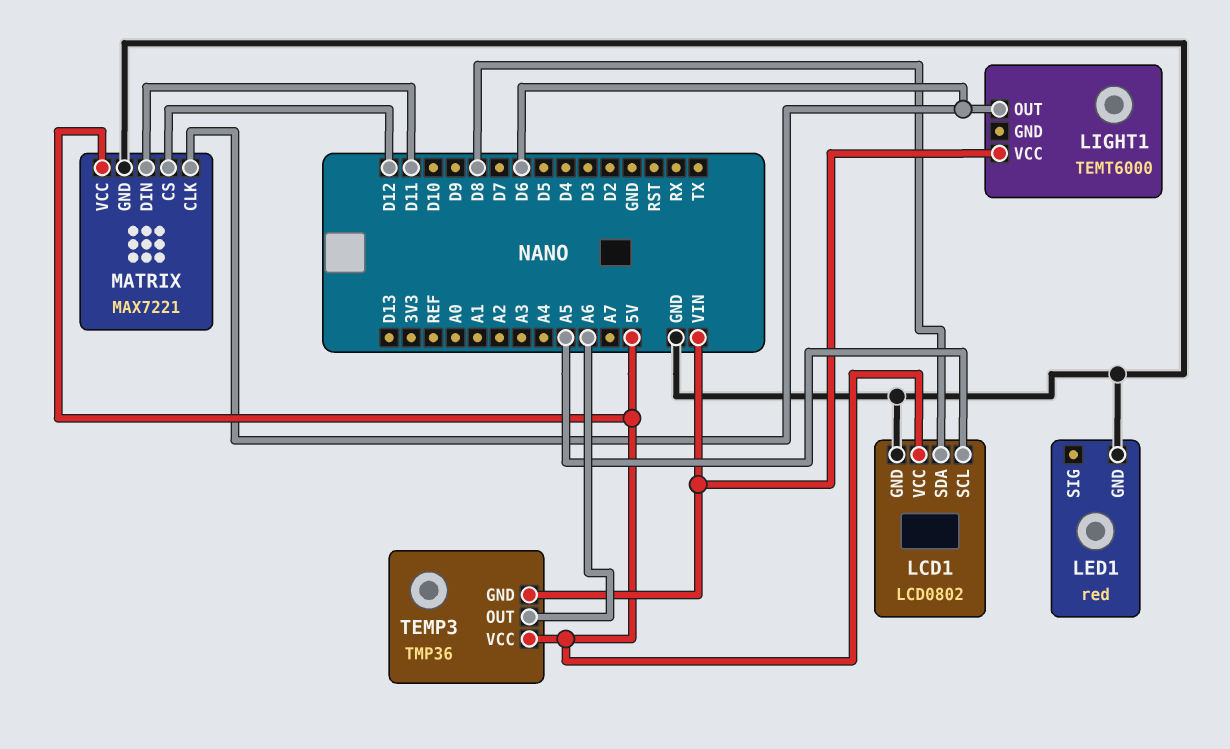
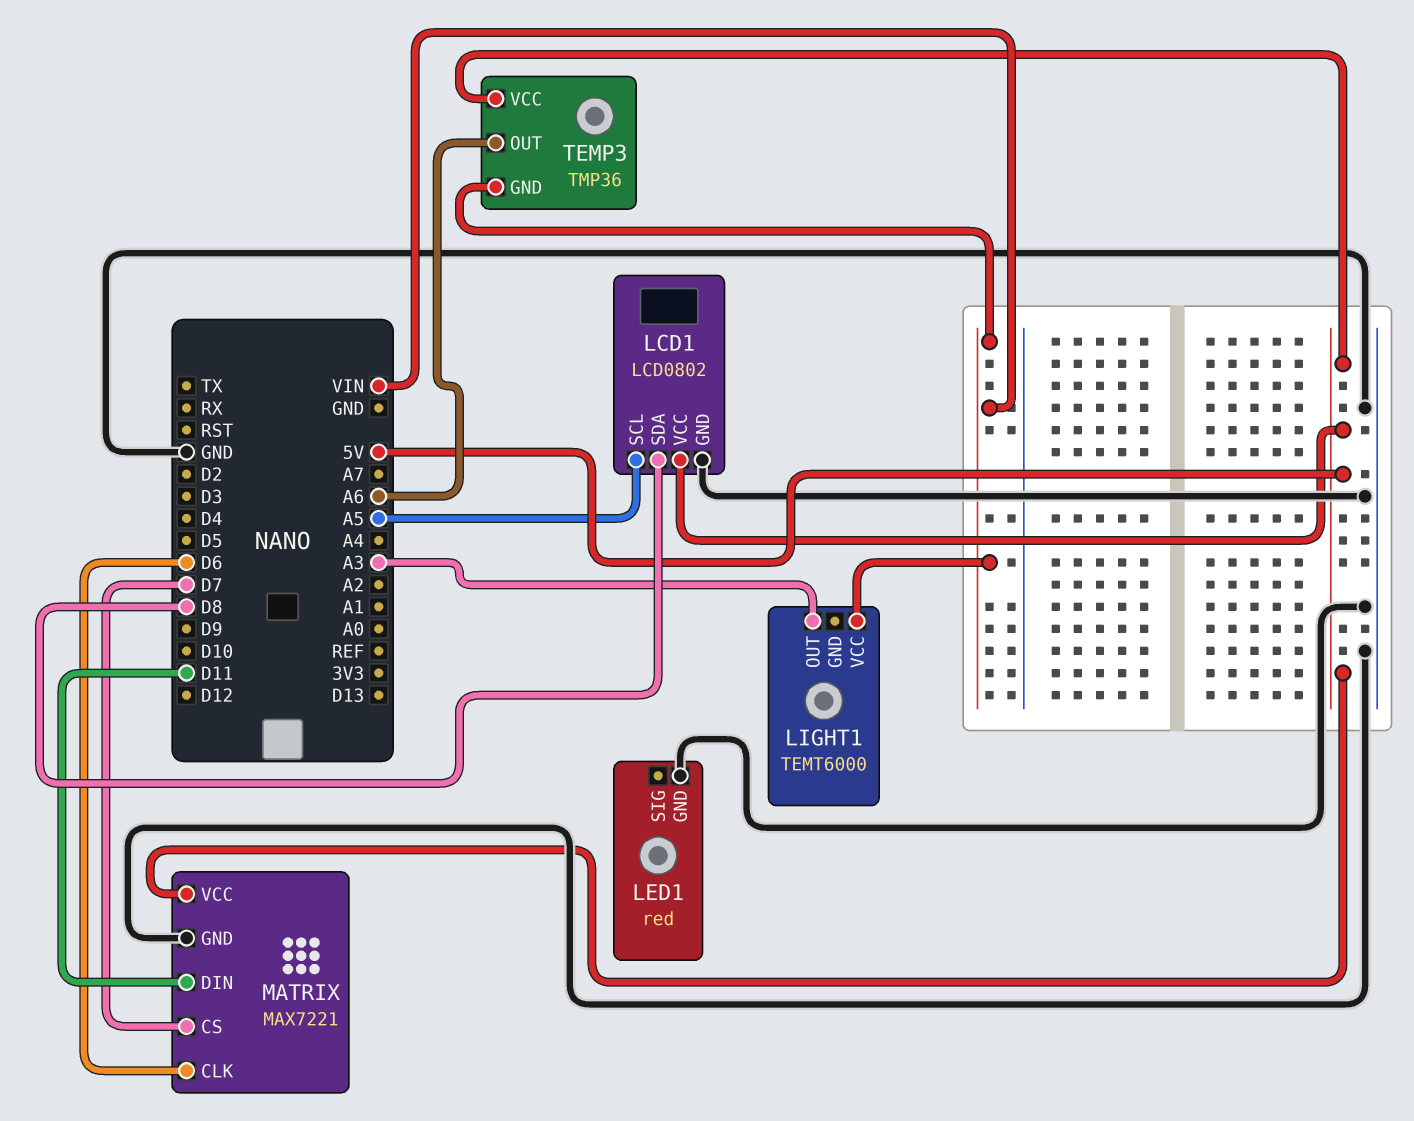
LIGHT1 pin OUT: D6 -> A3
MATRIX pin CS: D12 -> D7

